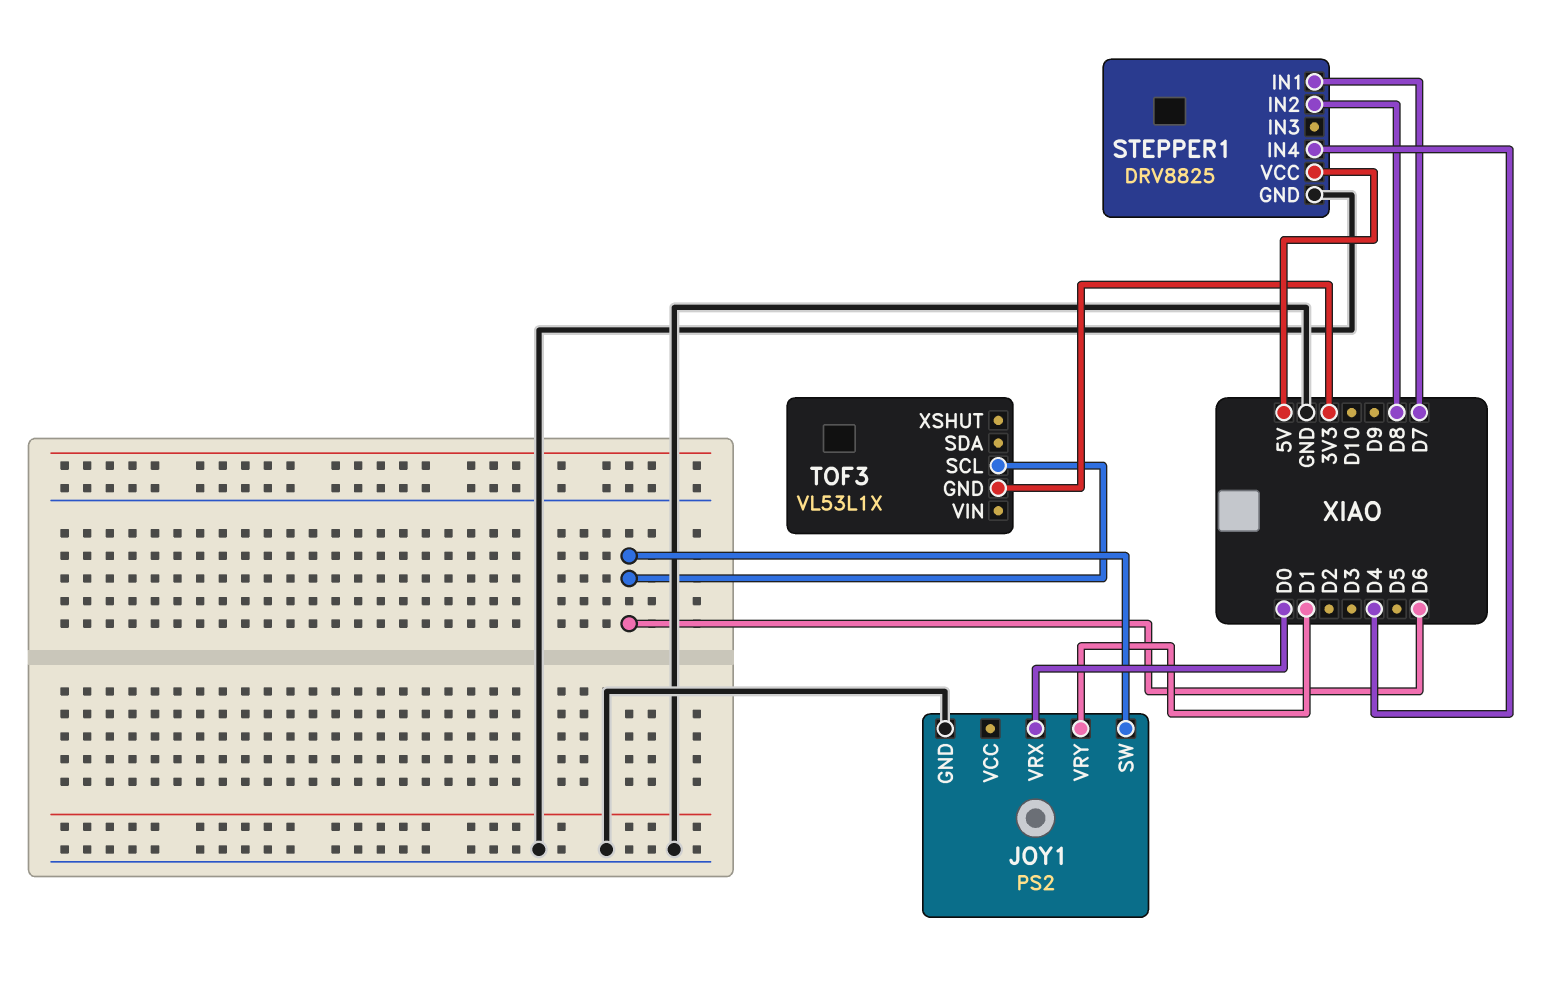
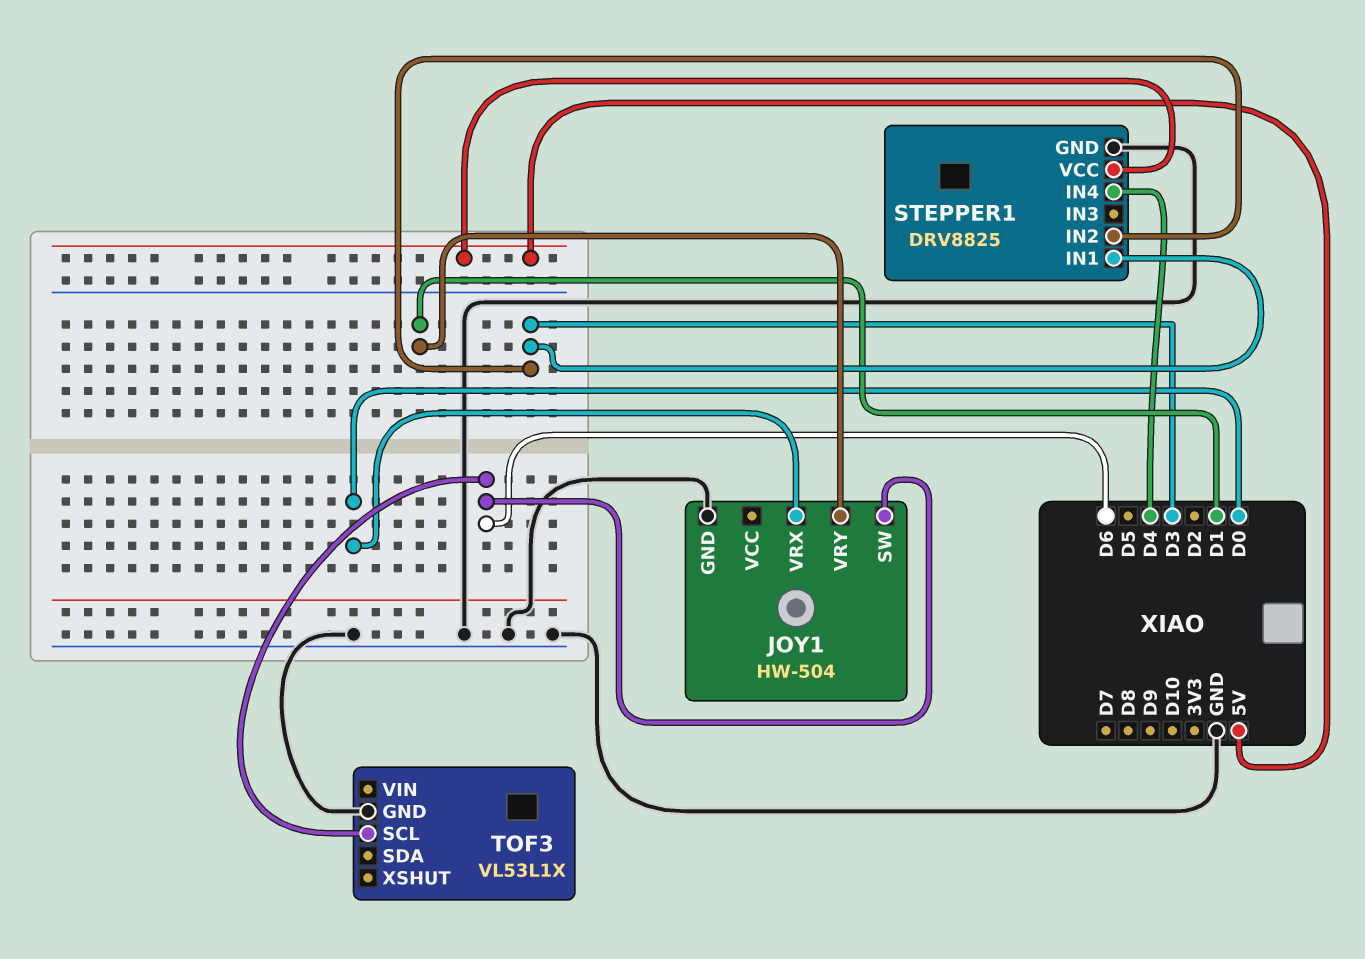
JOY1: PS2 -> HW-504
STEPPER1 pin IN1: D7 -> D3
STEPPER1 pin IN2: D8 -> D3
TOF3 pin GND: 3V3 -> GND

